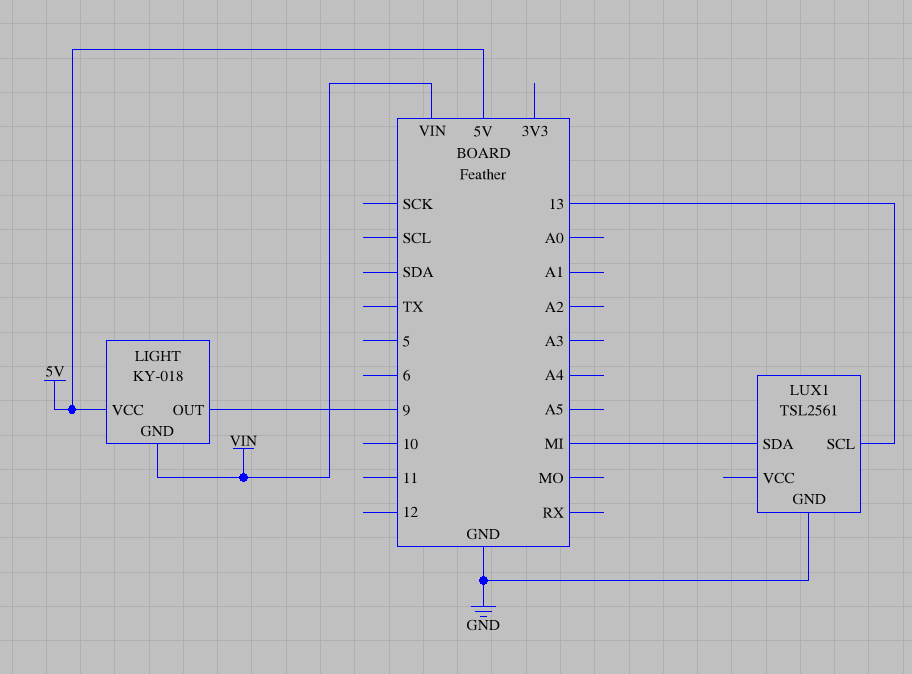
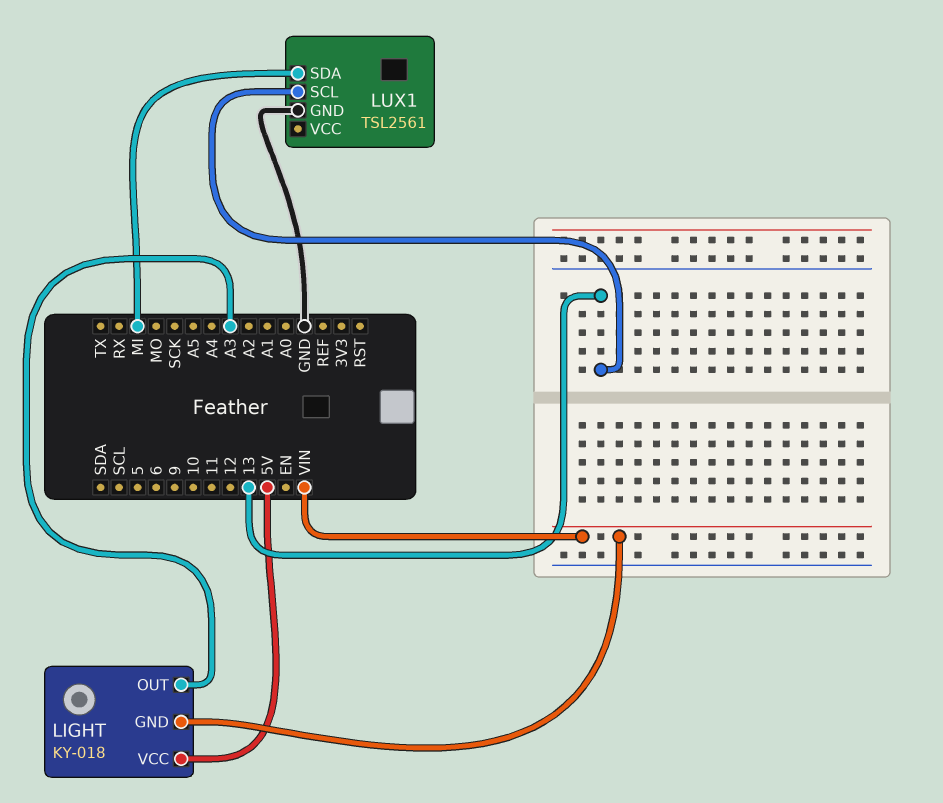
LIGHT pin OUT: 9 -> A3

